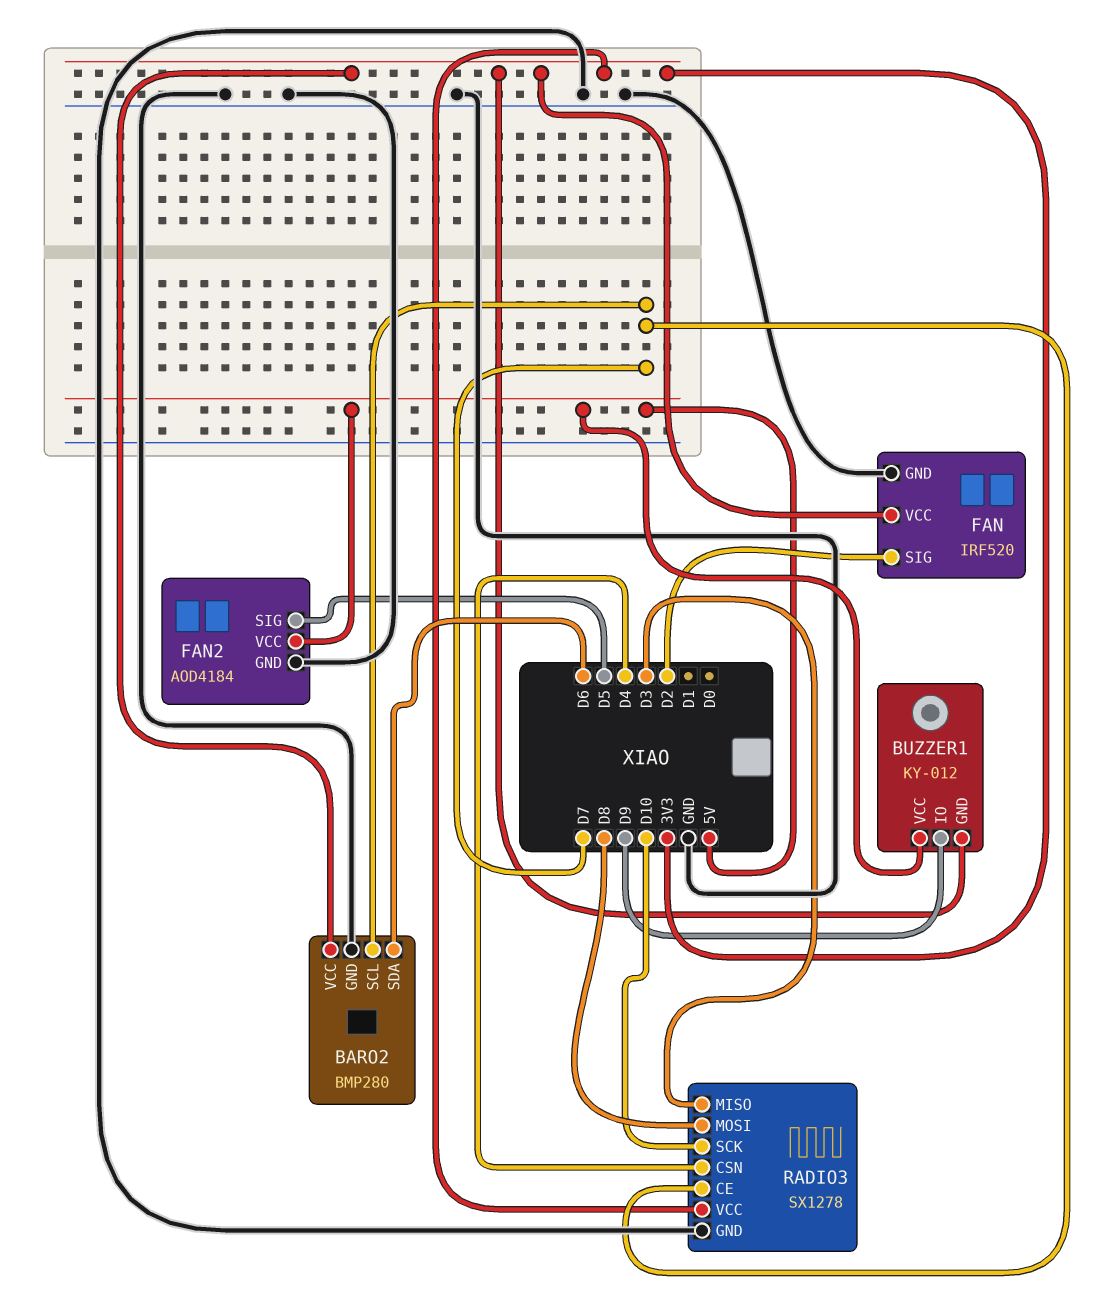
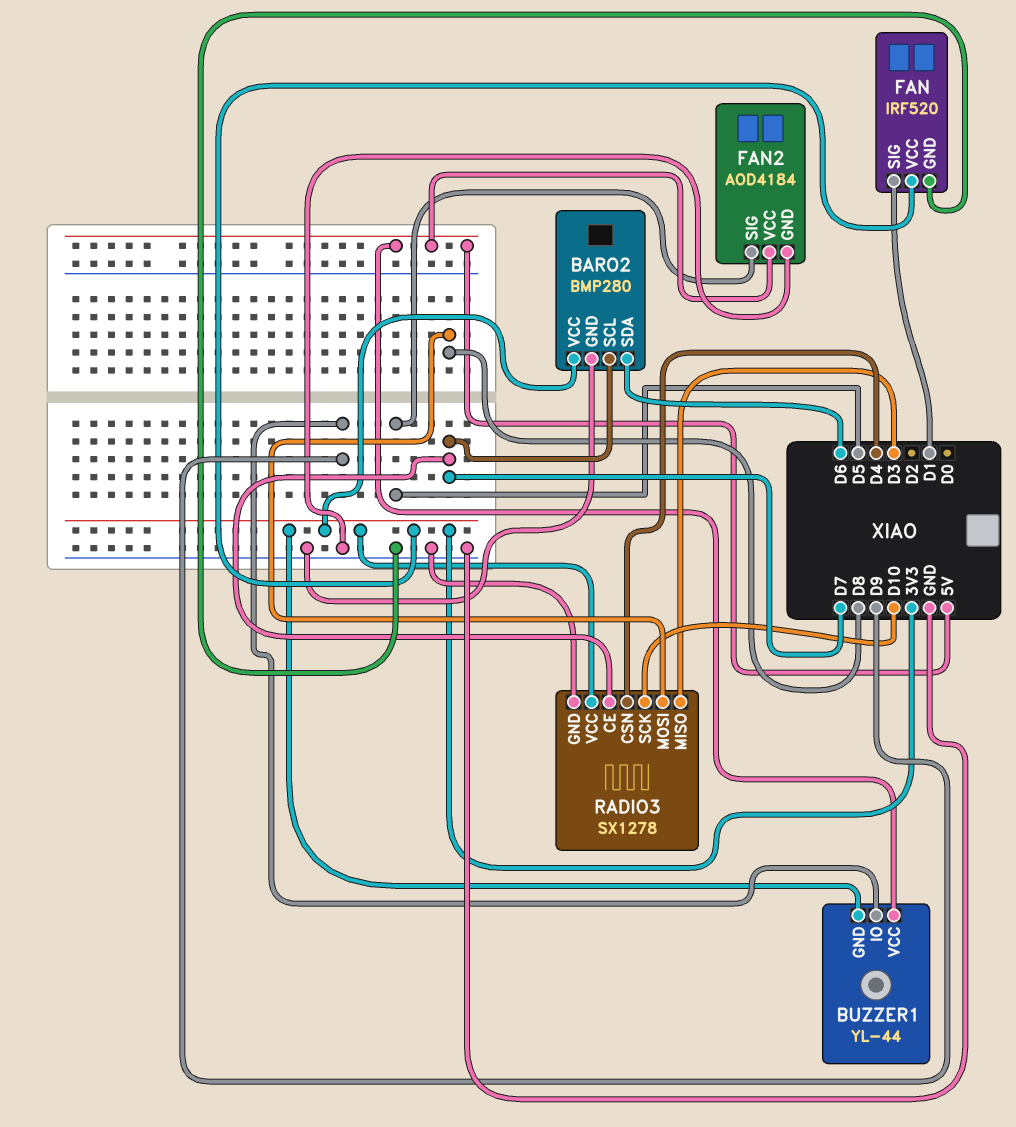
BUZZER1: KY-012 -> YL-44
FAN pin SIG: D2 -> D1

